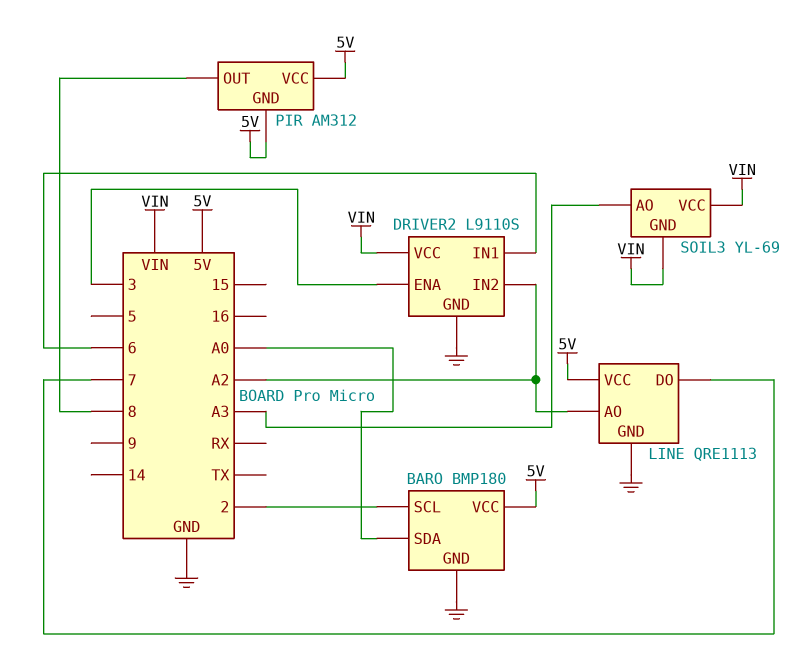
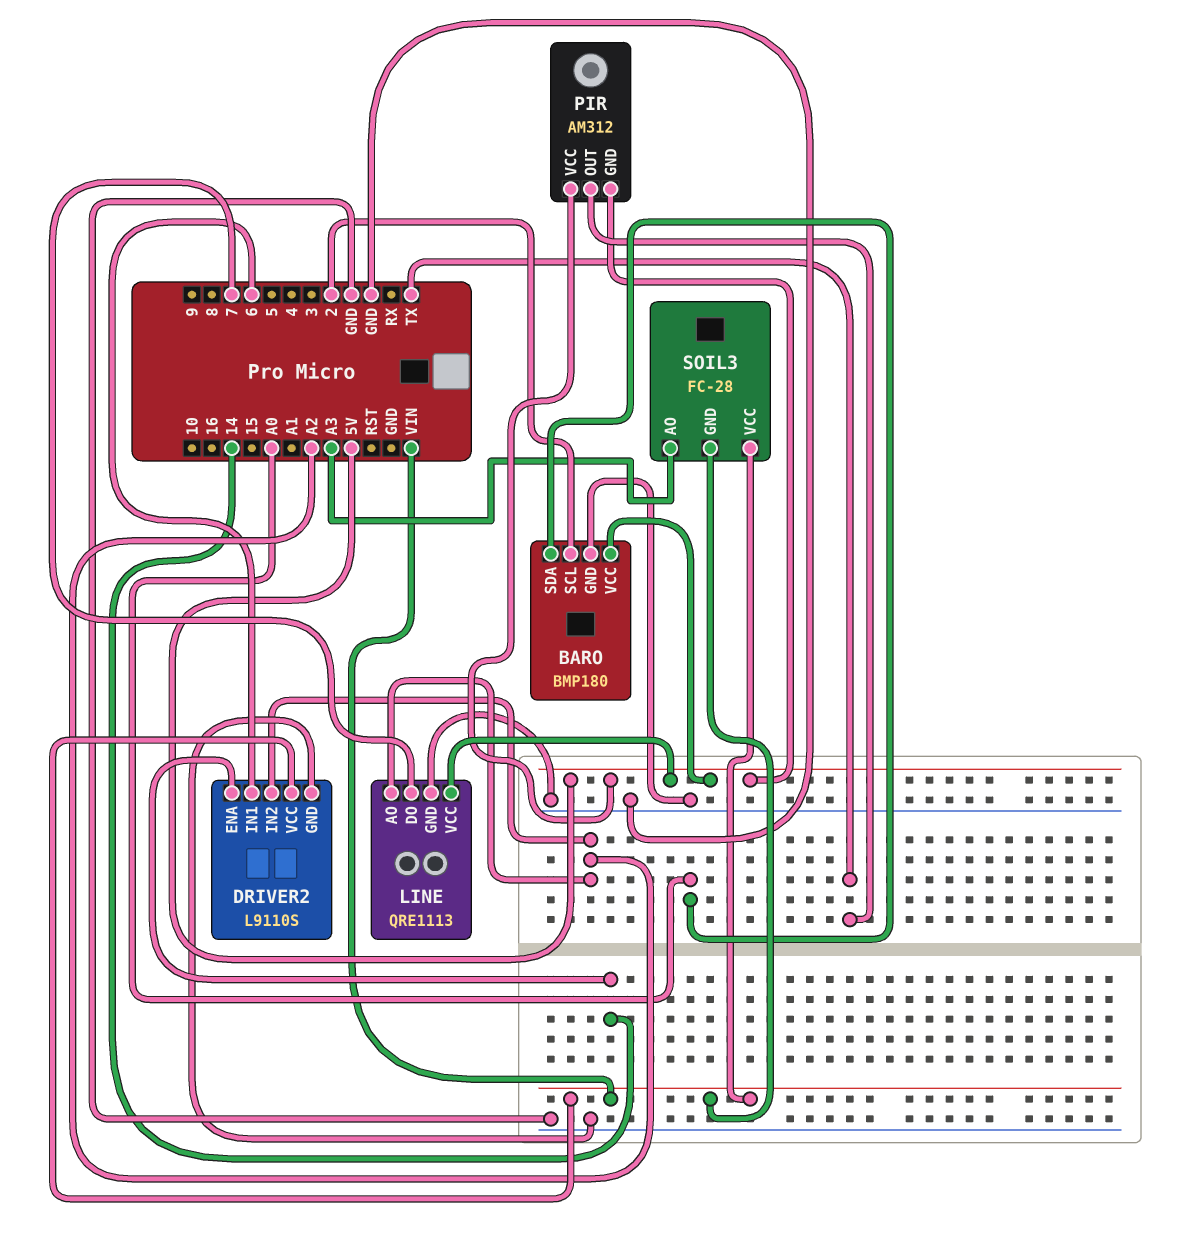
DRIVER2 pin ENA: 3 -> 14
PIR pin OUT: 8 -> TX
SOIL3: YL-69 -> FC-28

